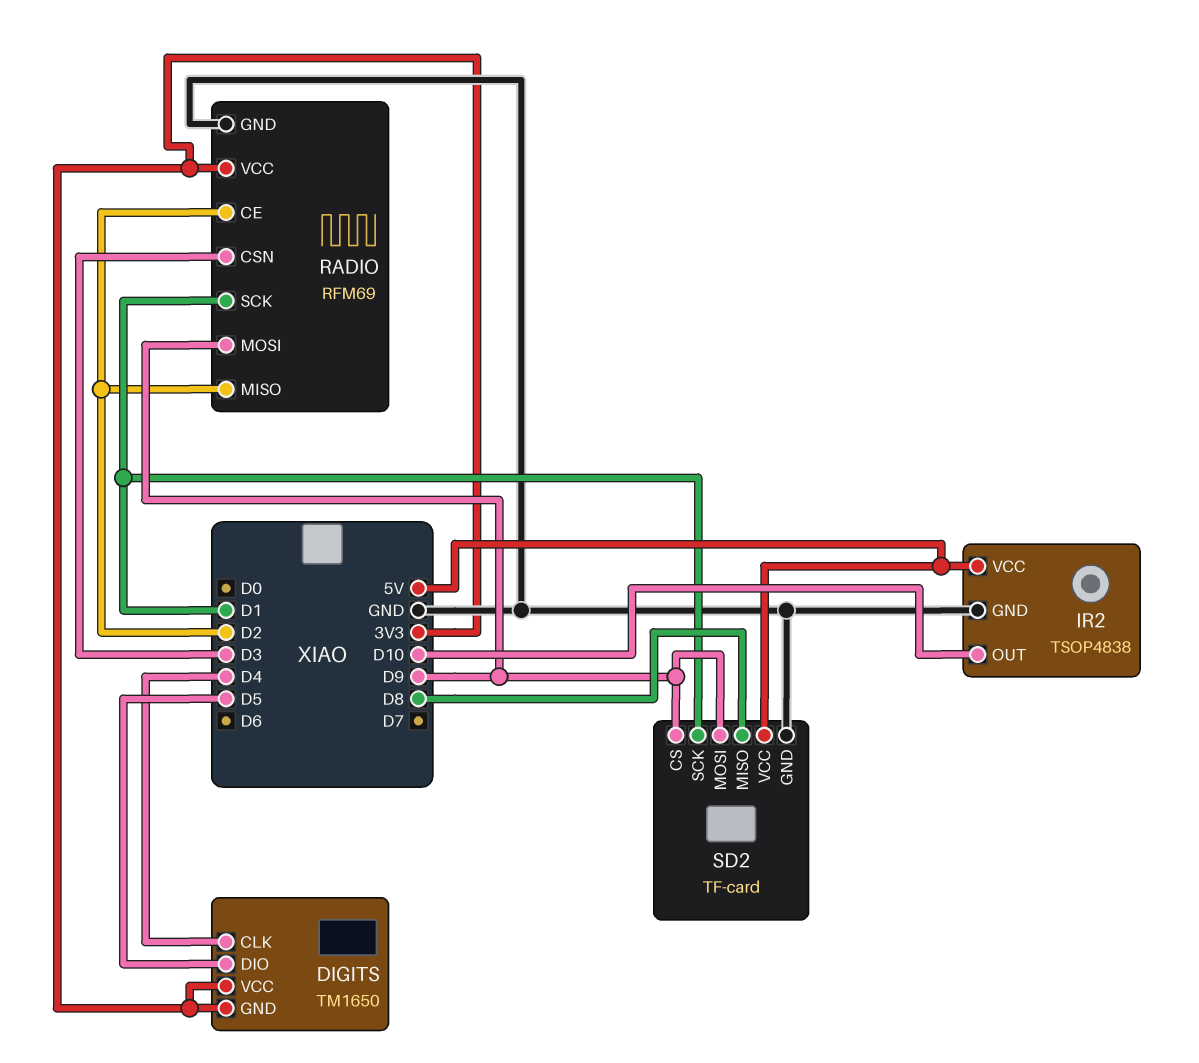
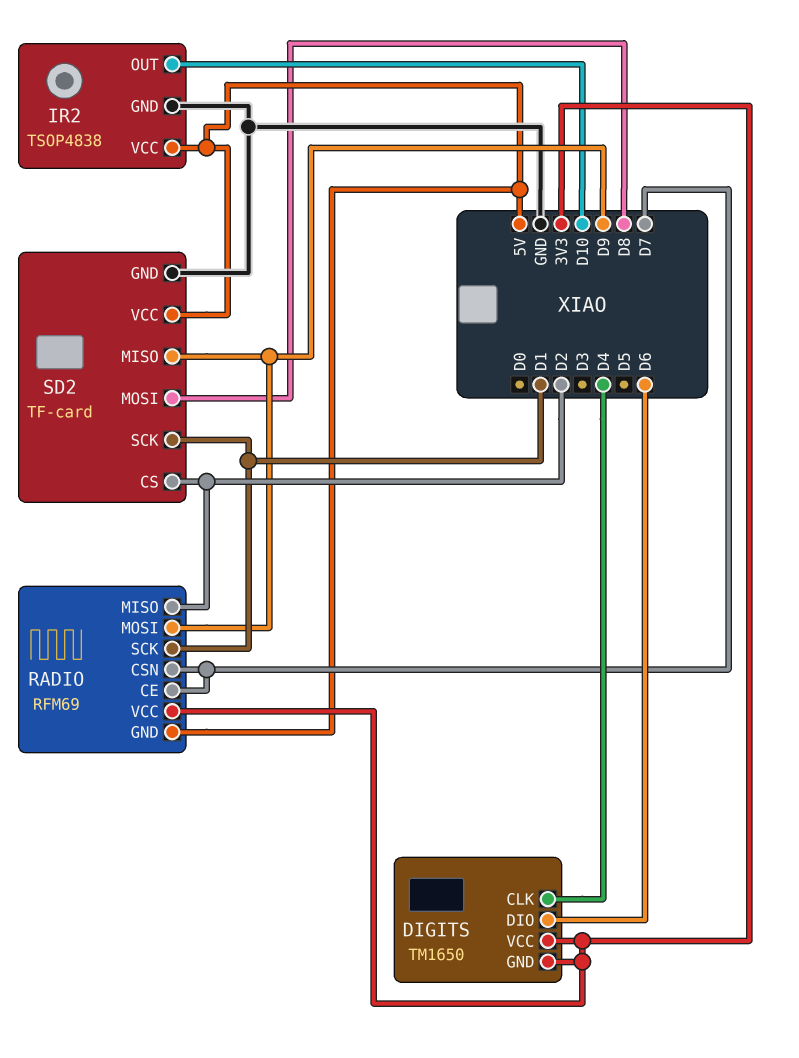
DIGITS pin DIO: D5 -> D6
RADIO pin CE: D2 -> D7
RADIO pin CSN: D3 -> D7
RADIO pin GND: GND -> 5V
SD2 pin CS: D9 -> D2
SD2 pin MISO: D8 -> D9
SD2 pin MOSI: D9 -> D8

